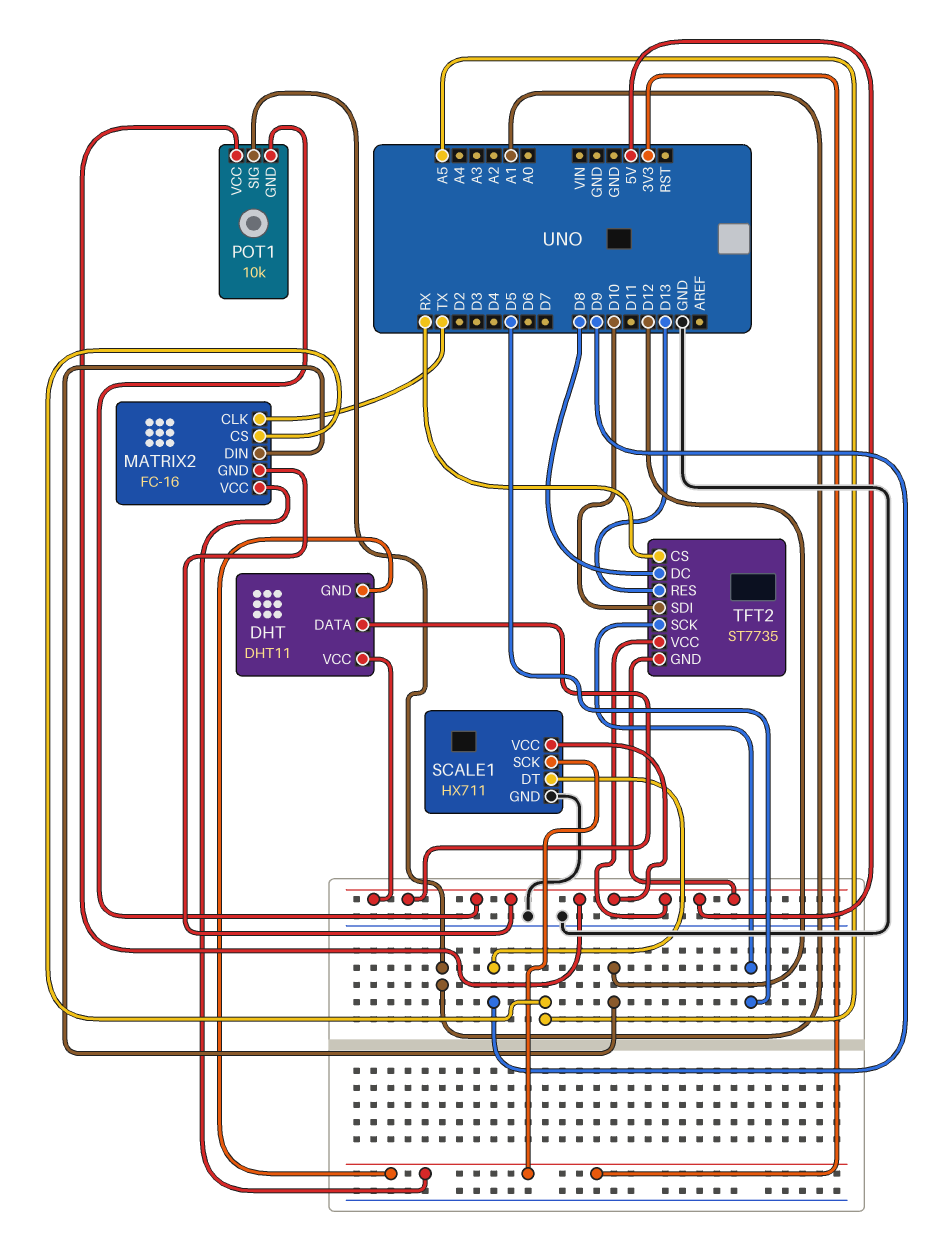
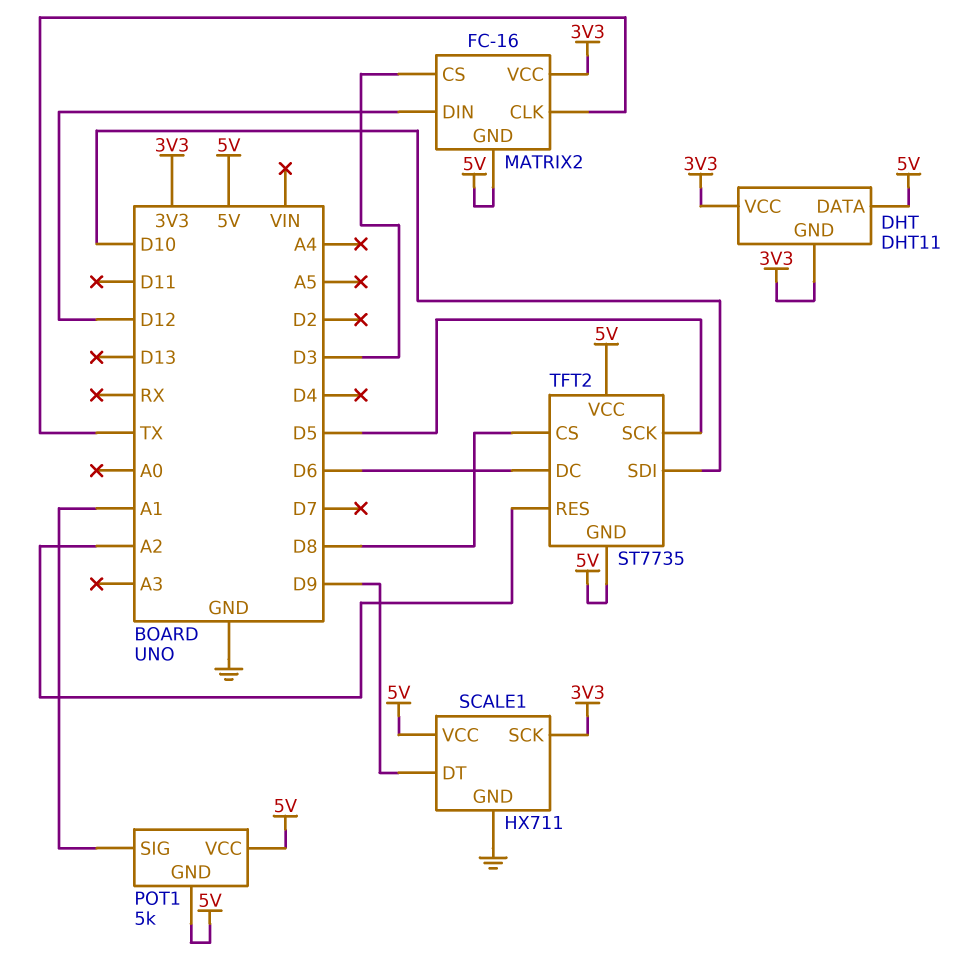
DHT pin VCC: 5V -> 3V3
MATRIX2 pin CS: A5 -> D3
POT1: 10k -> 5k
TFT2 pin CS: RX -> D8
TFT2 pin DC: D8 -> D6
TFT2 pin RES: D13 -> A2

